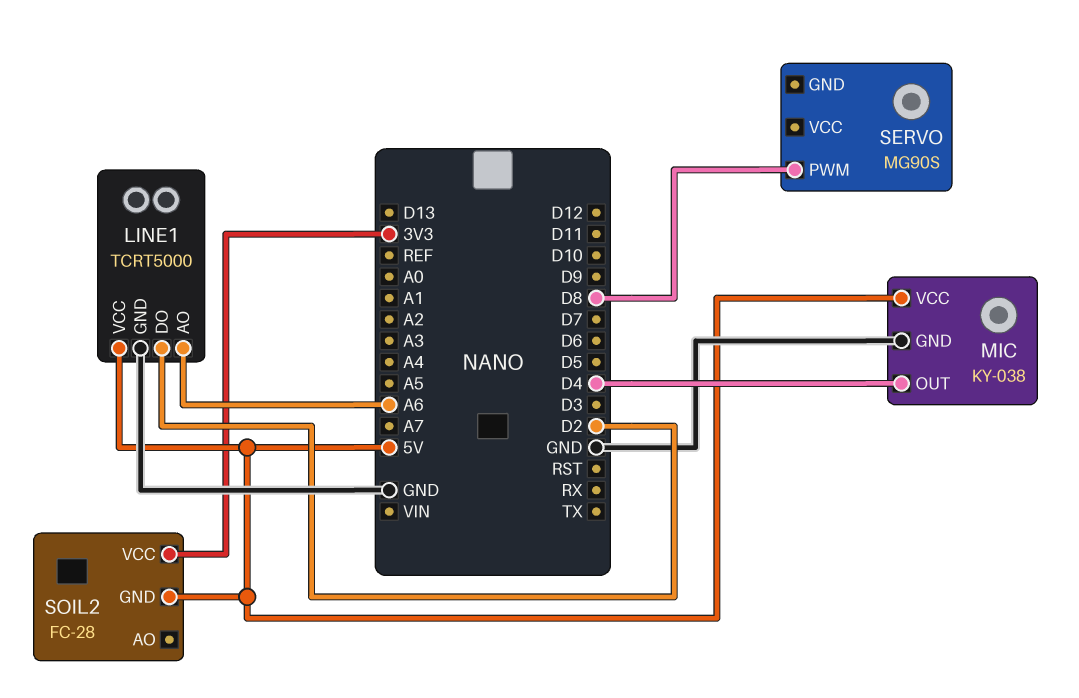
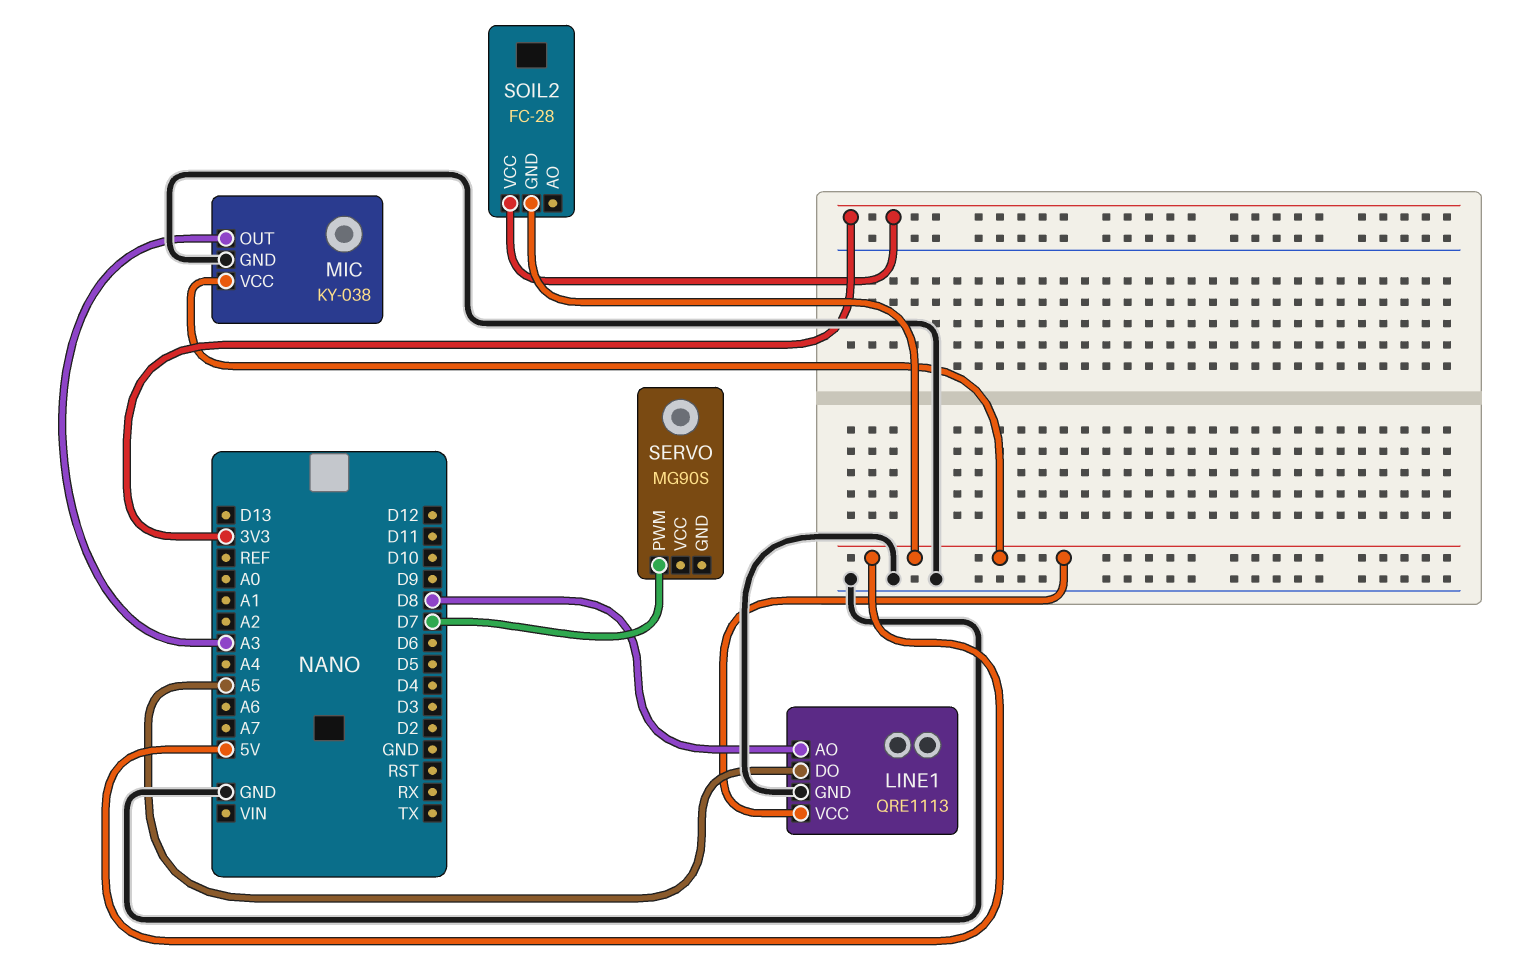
LINE1: TCRT5000 -> QRE1113
LINE1 pin AO: A6 -> D8
LINE1 pin DO: D2 -> A5
MIC pin OUT: D4 -> A3
SERVO pin PWM: D8 -> D7

